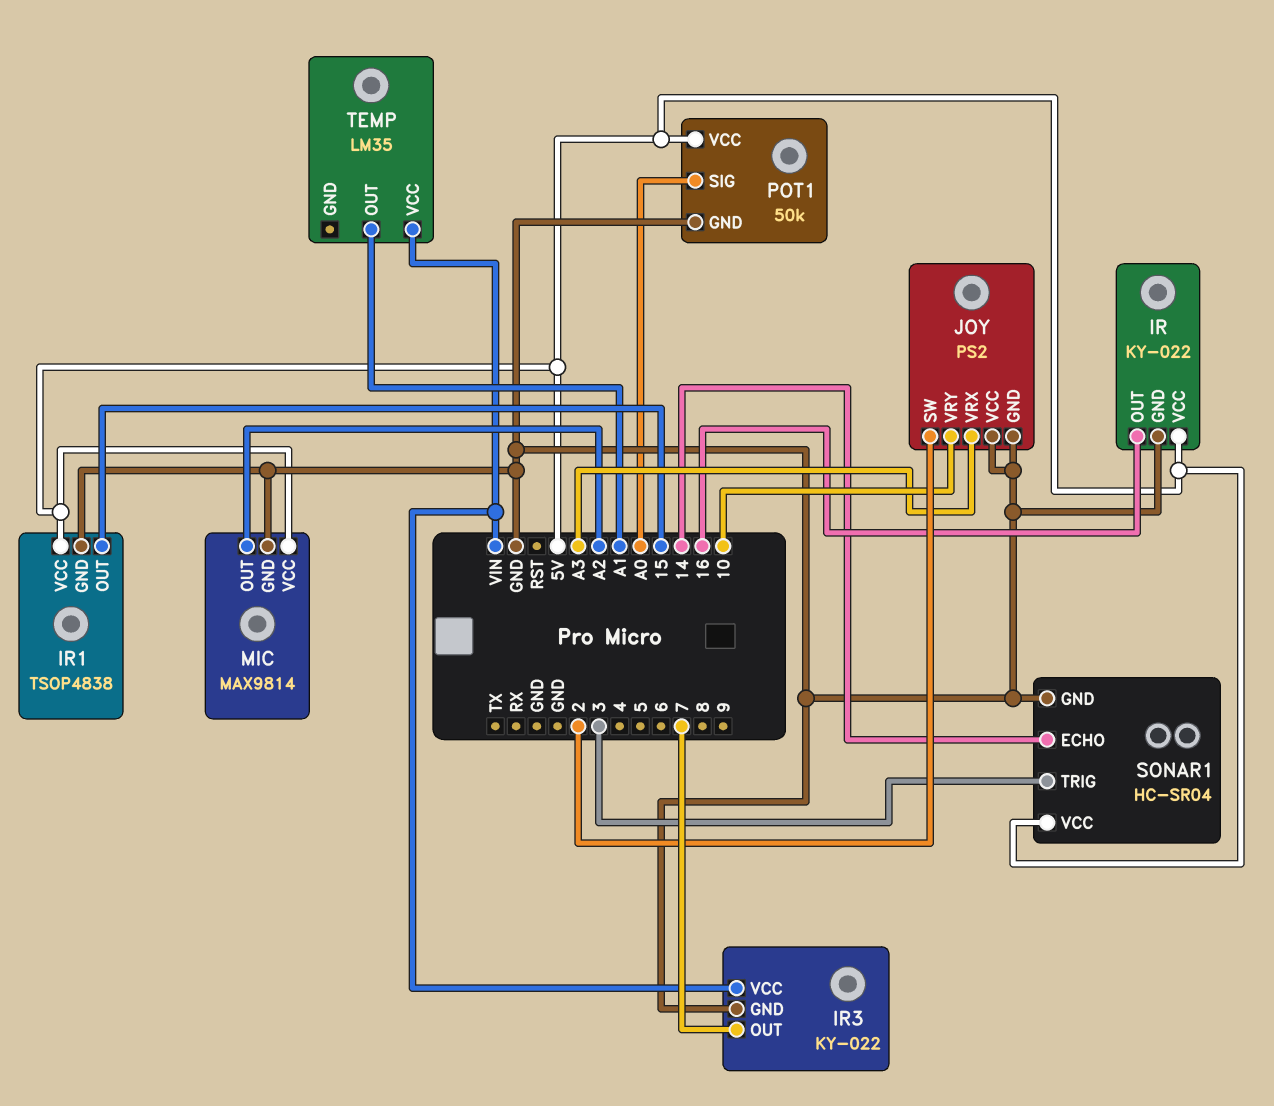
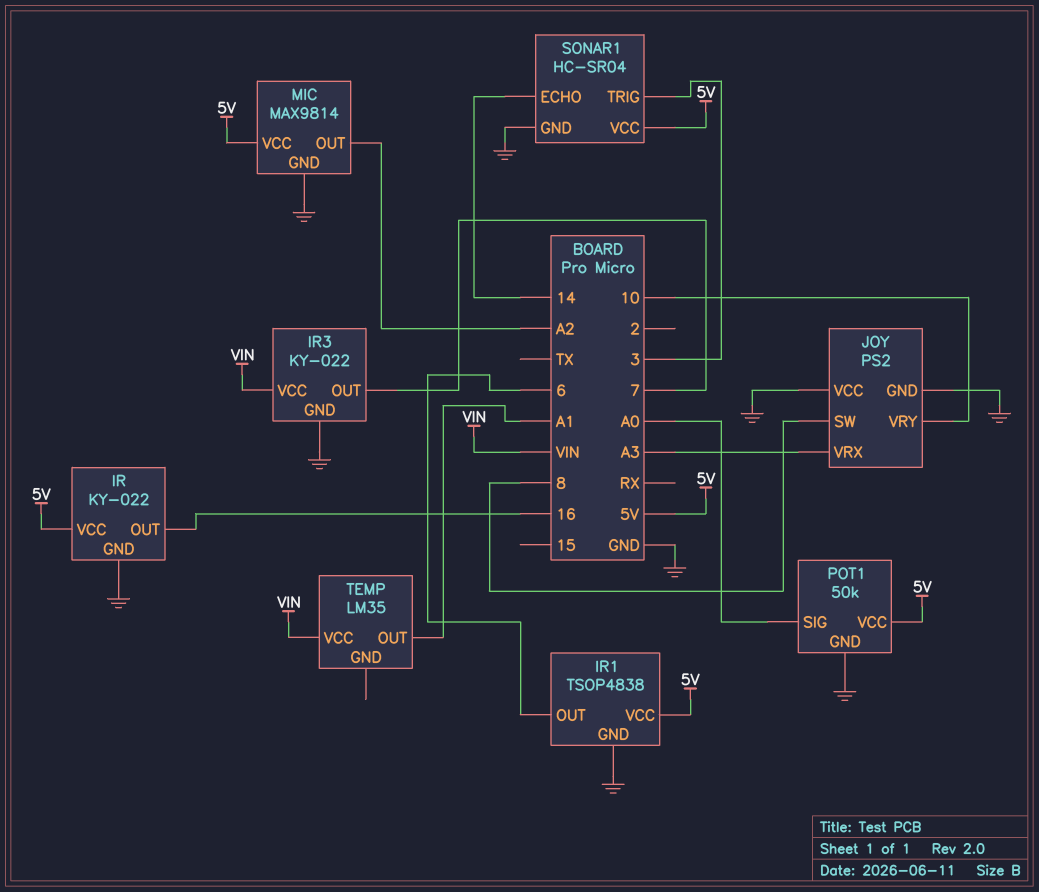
IR1 pin OUT: 15 -> 6
JOY pin SW: 2 -> 8

